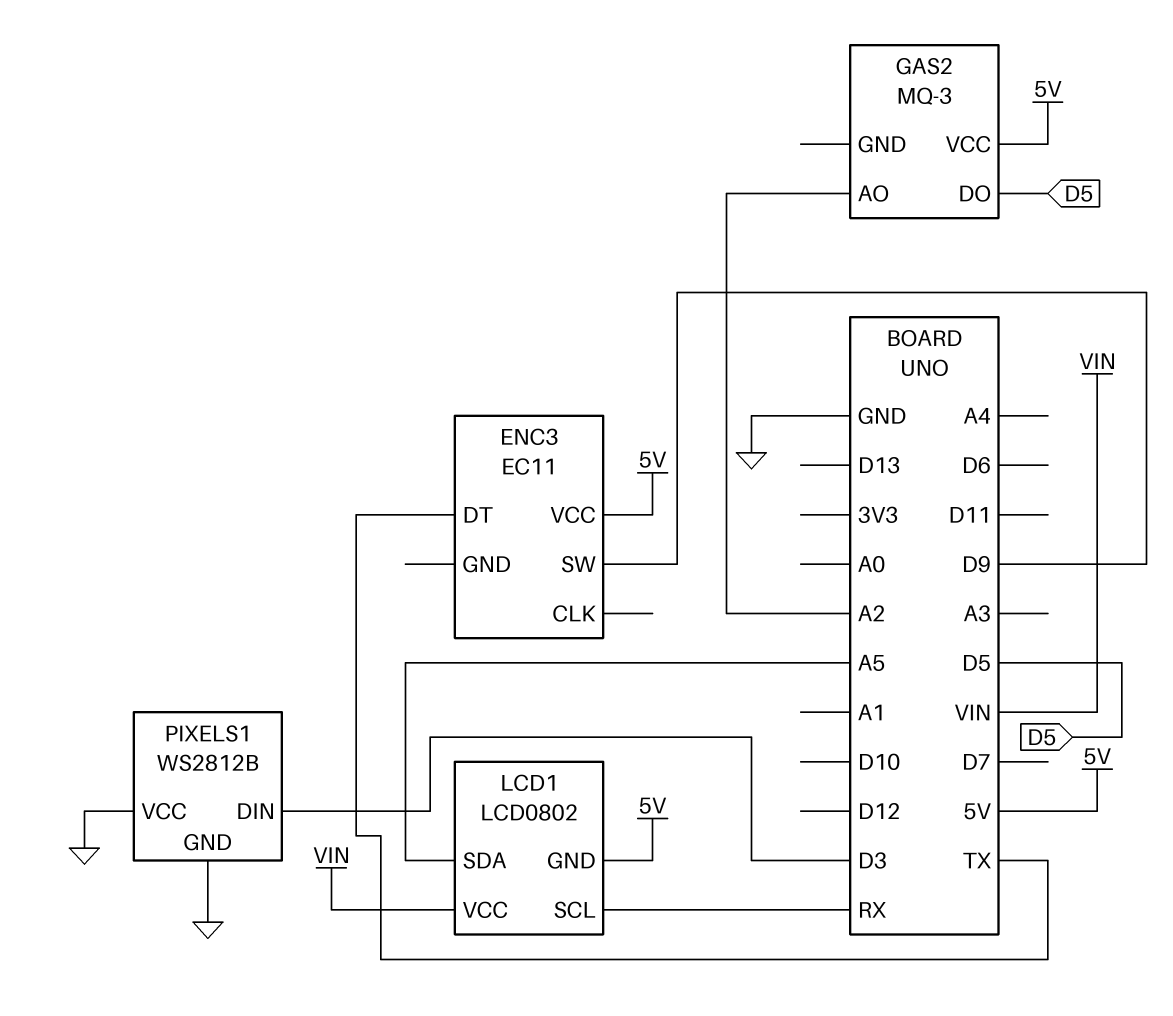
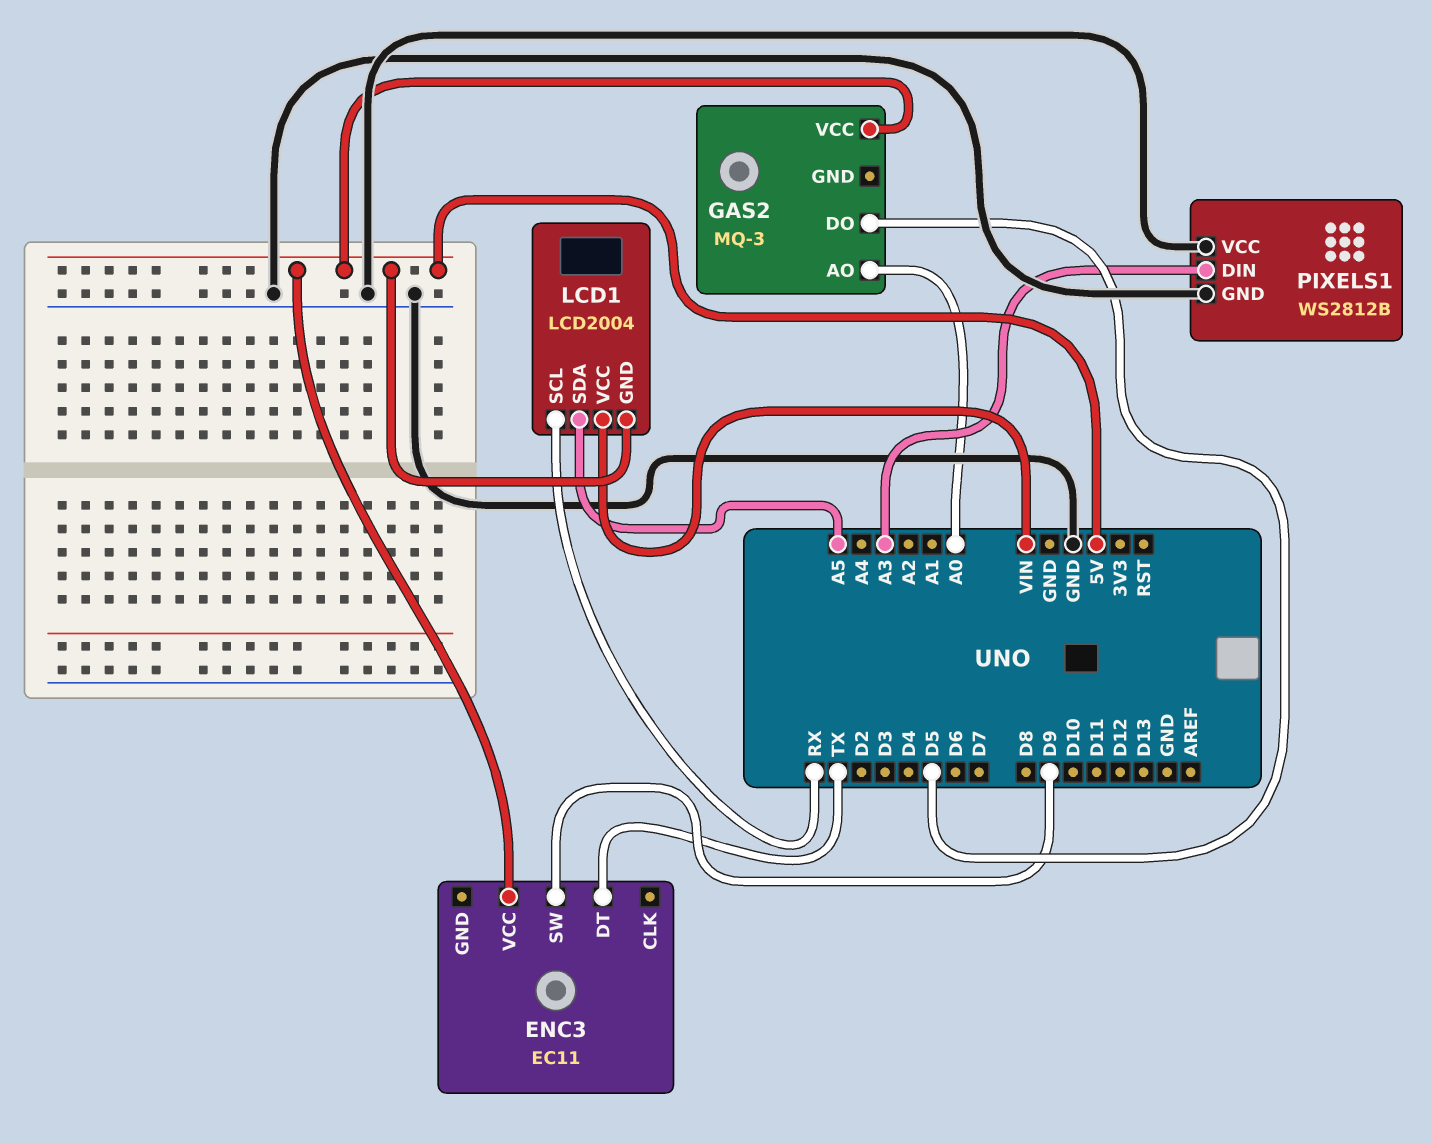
GAS2 pin AO: A2 -> A0
LCD1: LCD0802 -> LCD2004
PIXELS1 pin DIN: D3 -> A3

